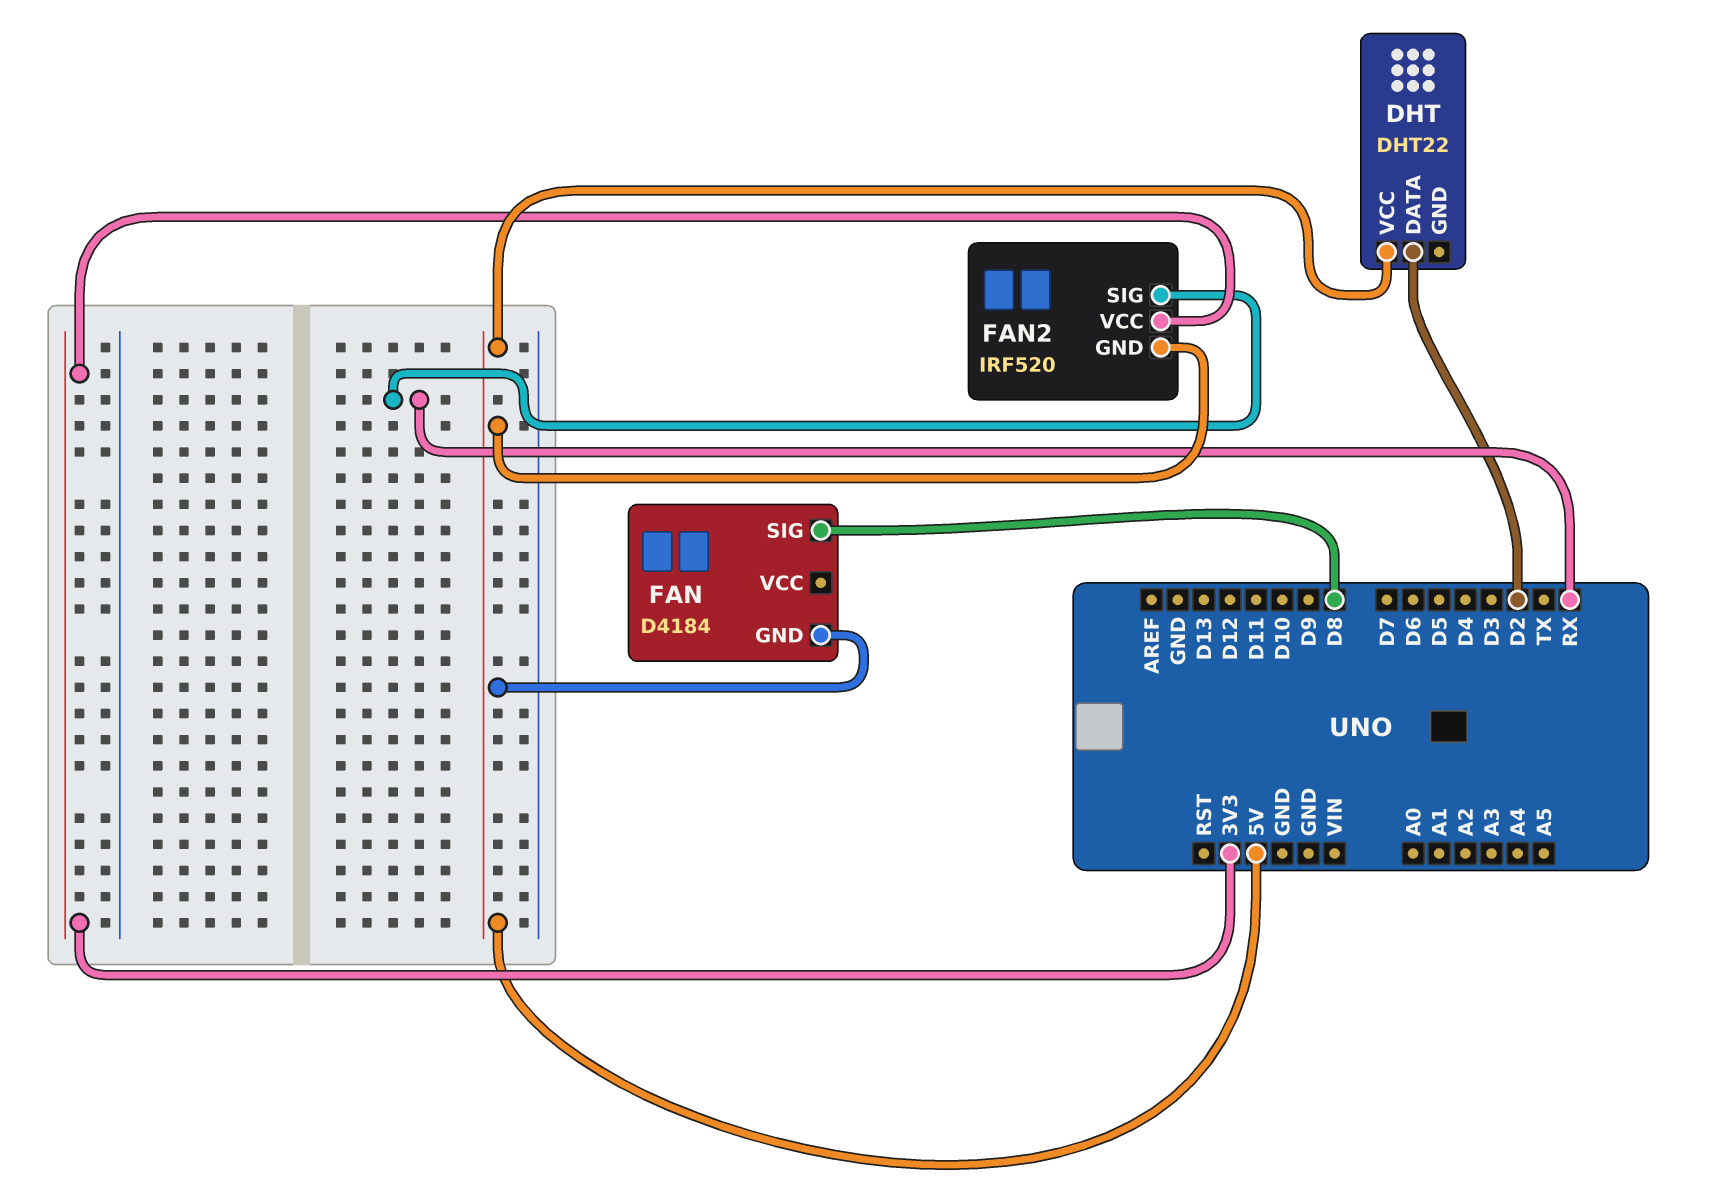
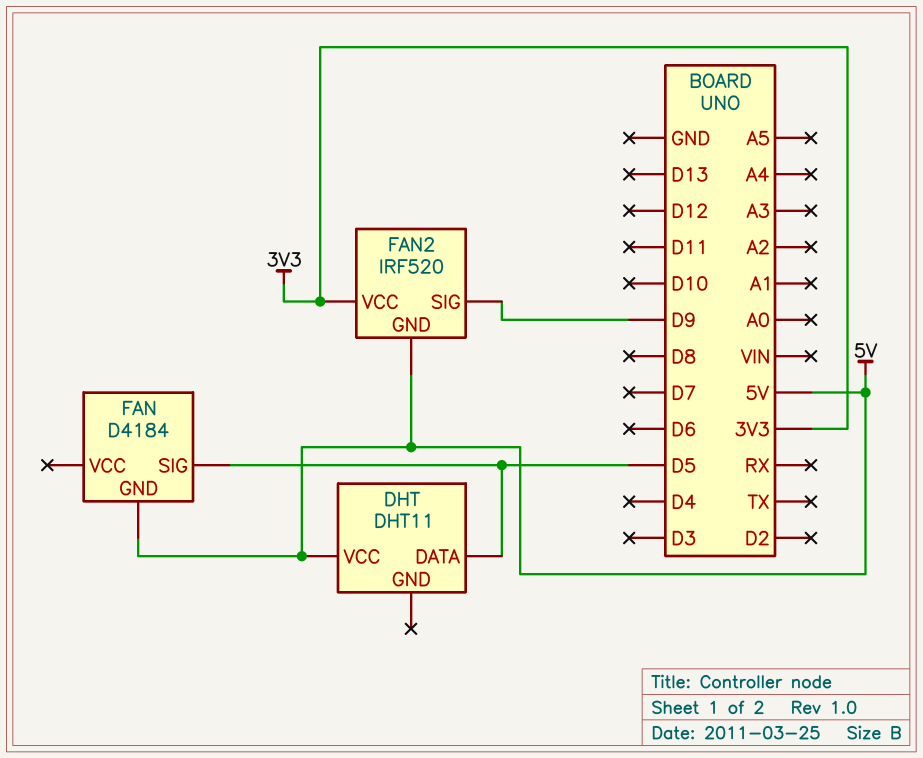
DHT: DHT22 -> DHT11
DHT pin DATA: D2 -> D5
FAN pin SIG: D8 -> D5
FAN2 pin SIG: RX -> D9

